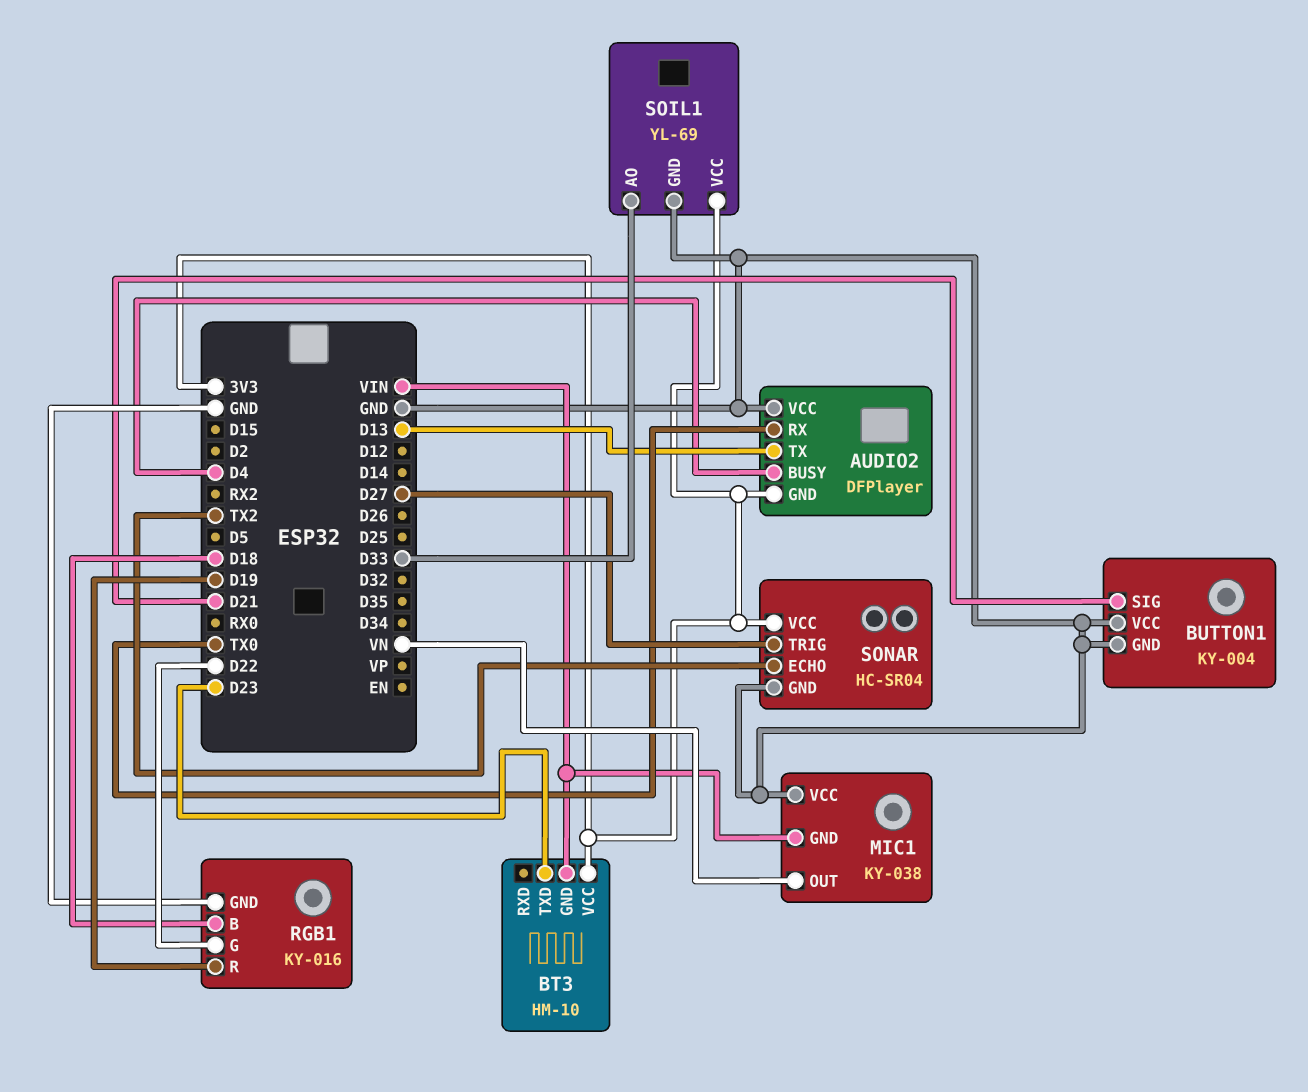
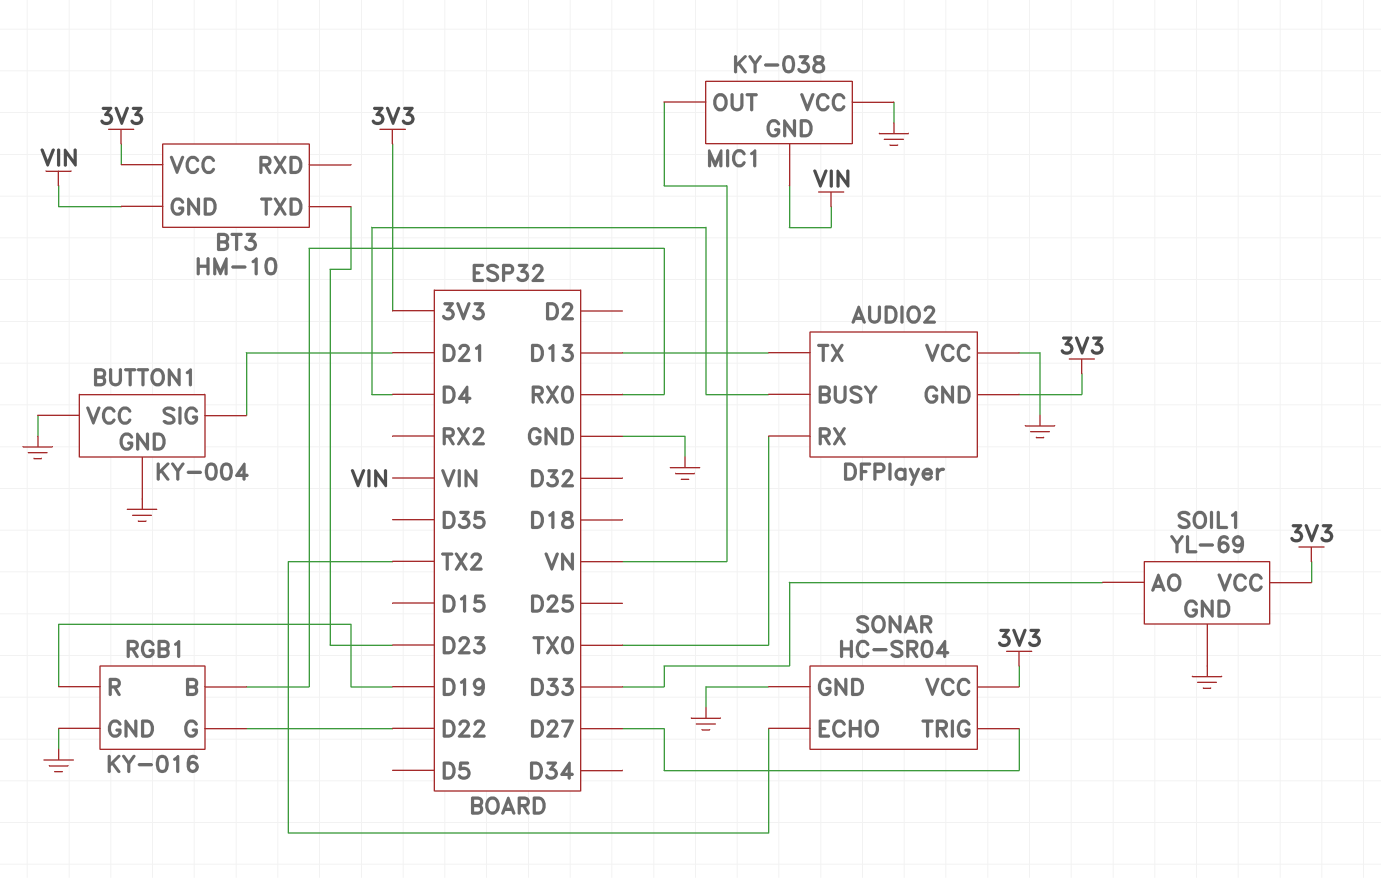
RGB1 pin B: D18 -> RX0

